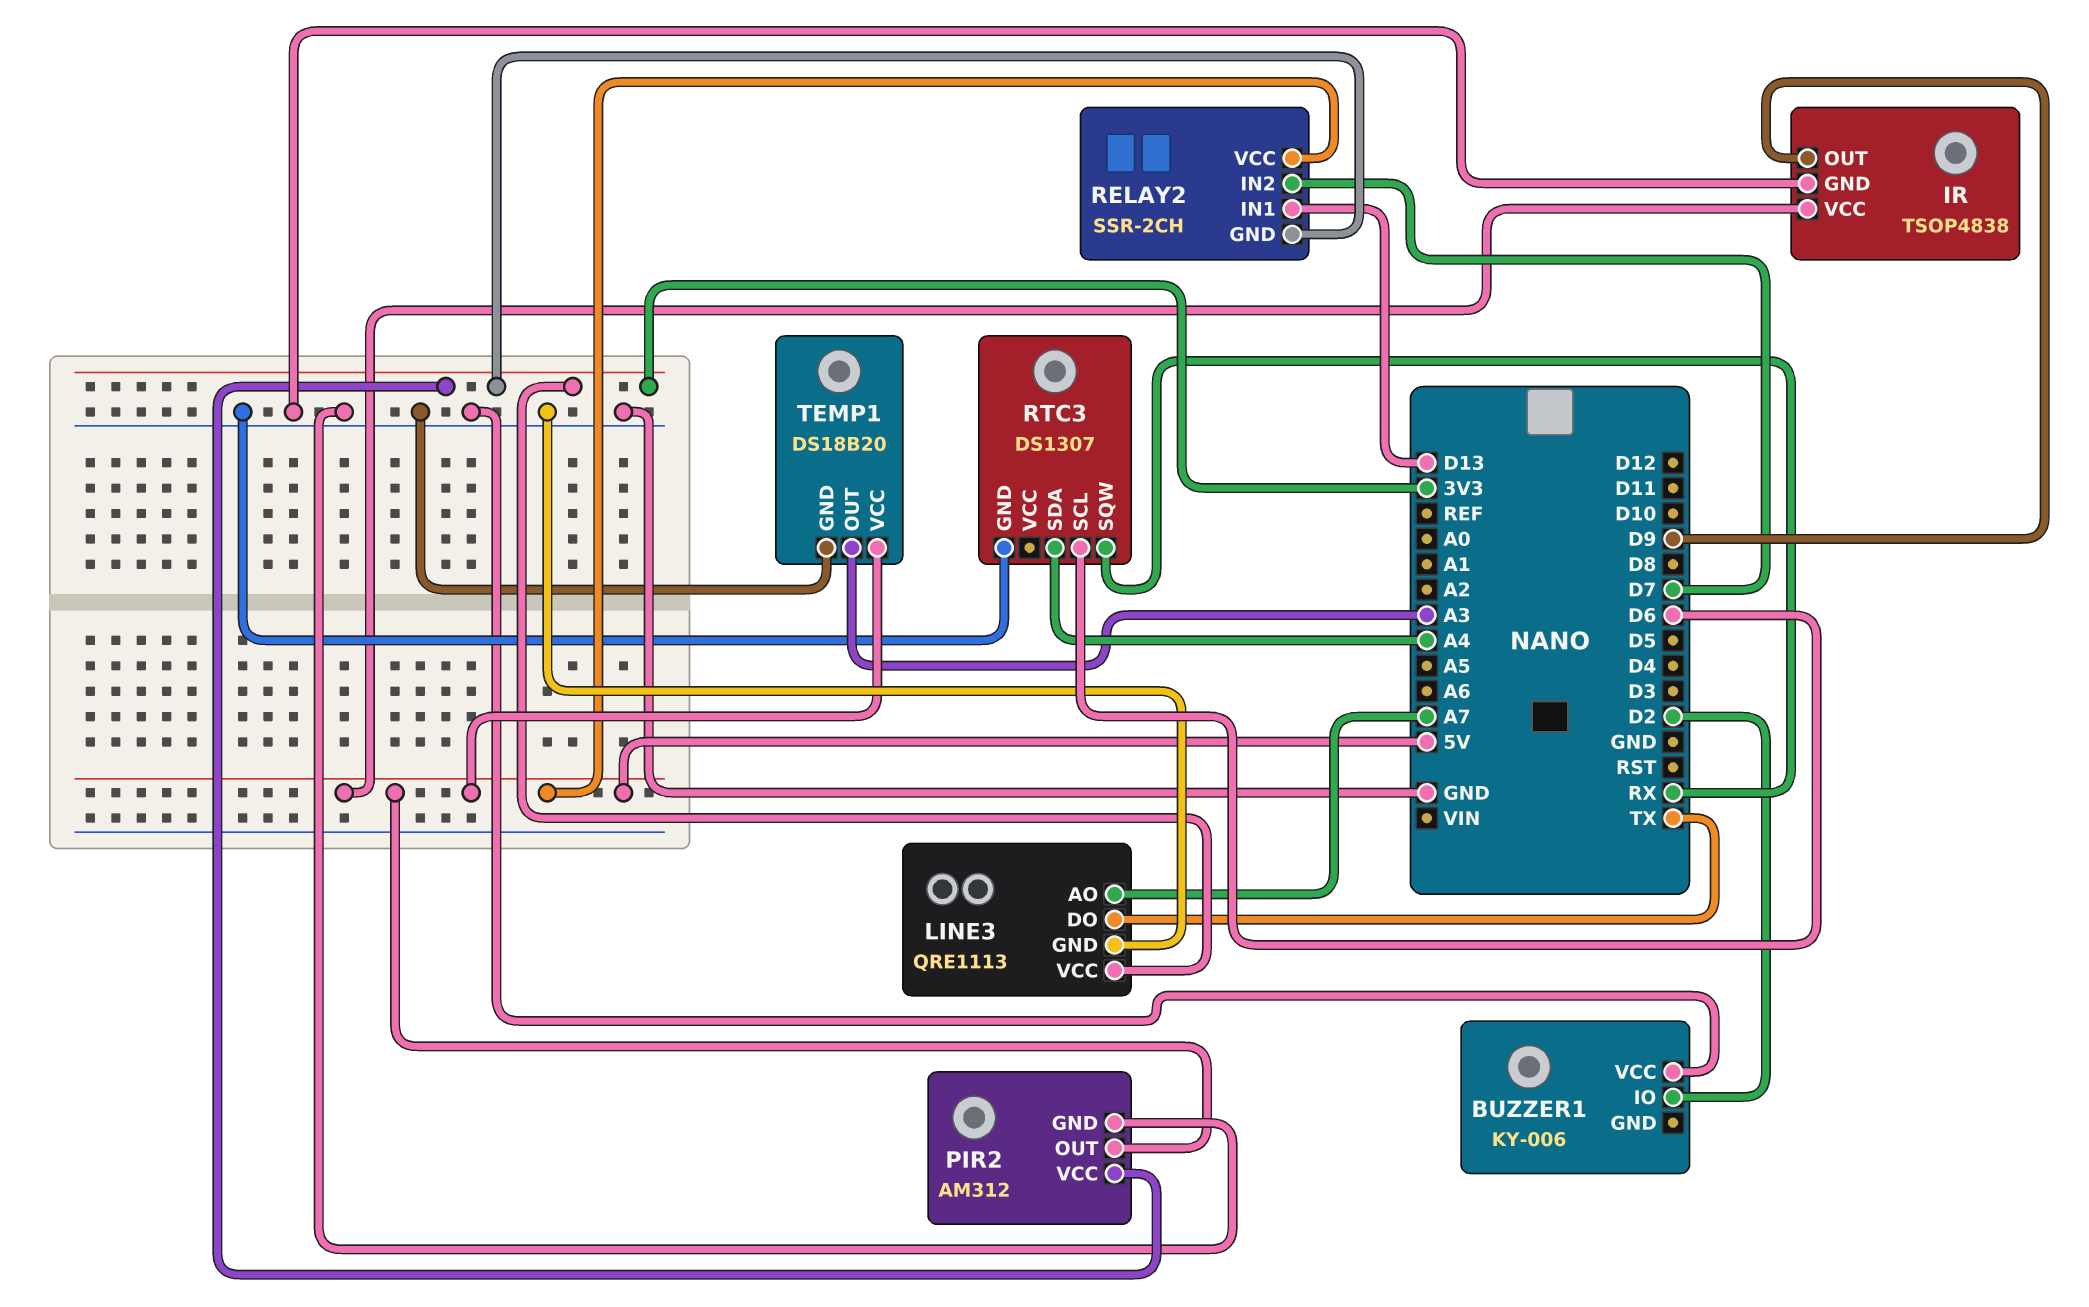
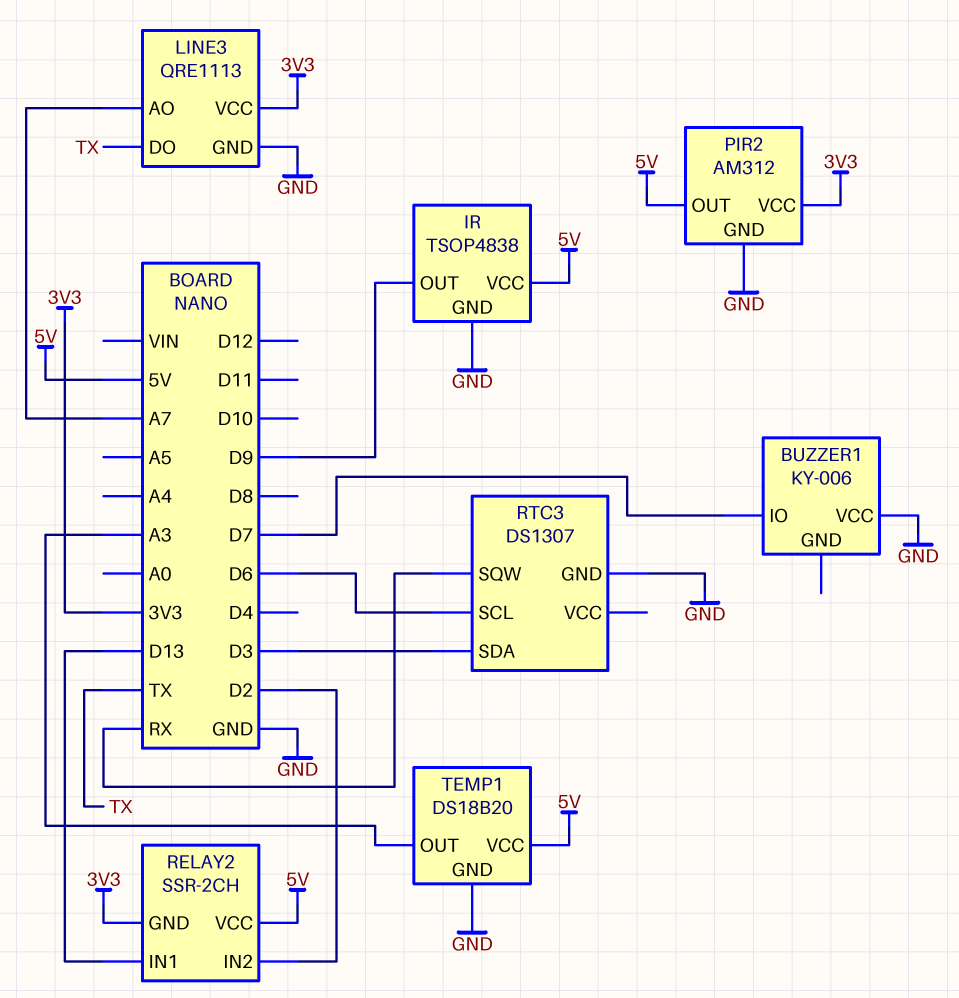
BUZZER1 pin IO: D2 -> D7
RELAY2 pin IN2: D7 -> D2
RTC3 pin SDA: A4 -> D3

